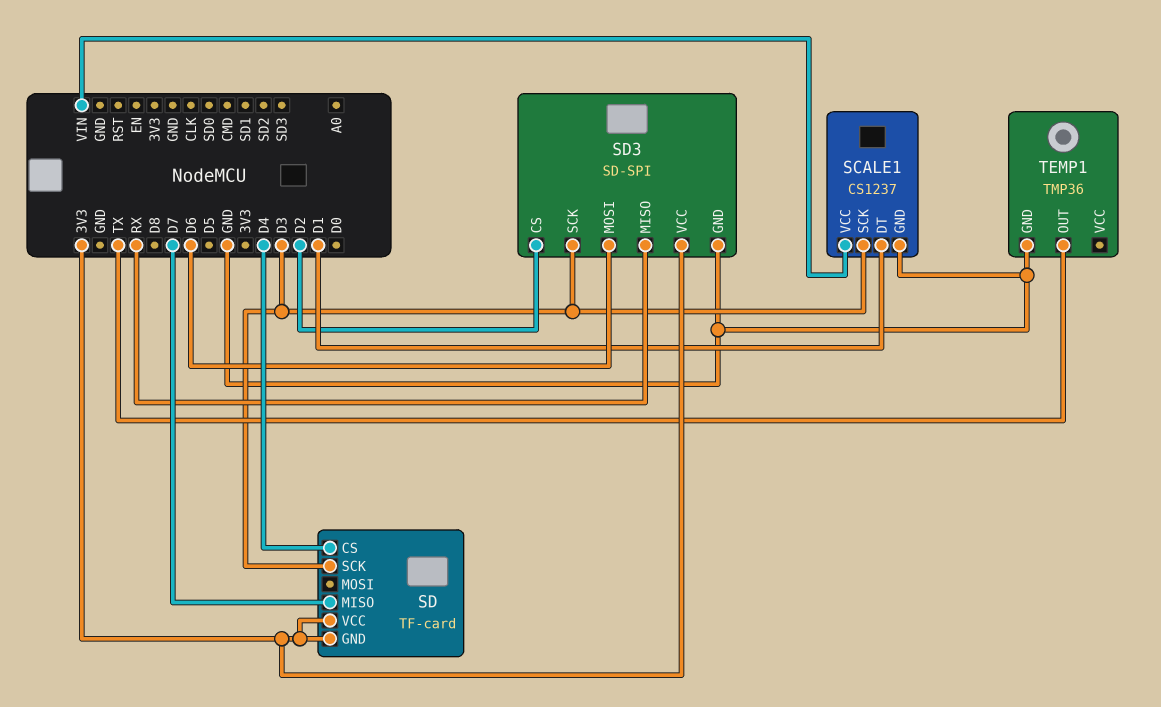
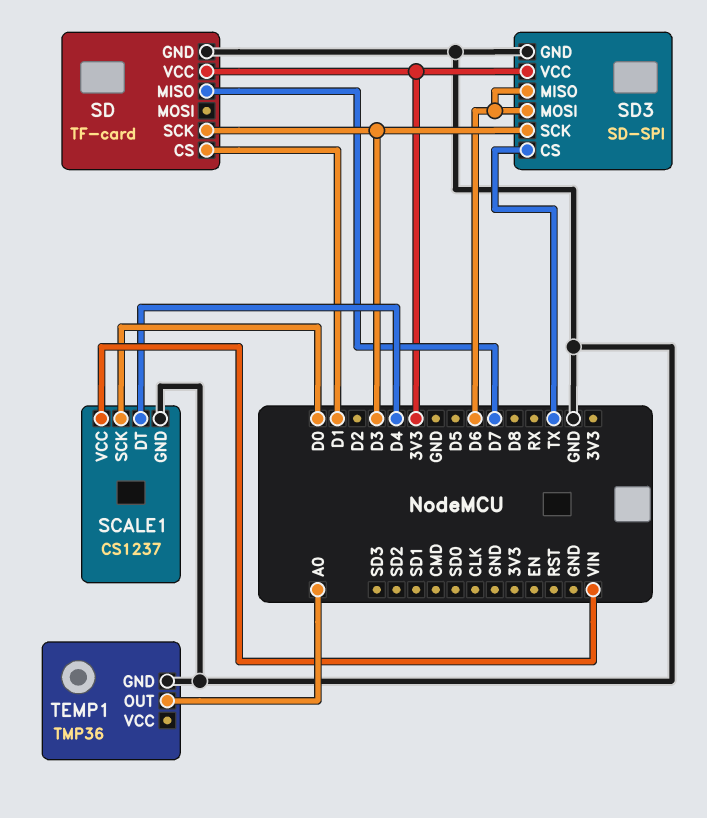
SCALE1 pin DT: D1 -> D4
SCALE1 pin SCK: D3 -> D0
SD pin CS: D4 -> D1
SD pin GND: 3V3 -> GND
SD3 pin CS: D2 -> TX
SD3 pin MISO: RX -> D6
TEMP1 pin OUT: TX -> A0

